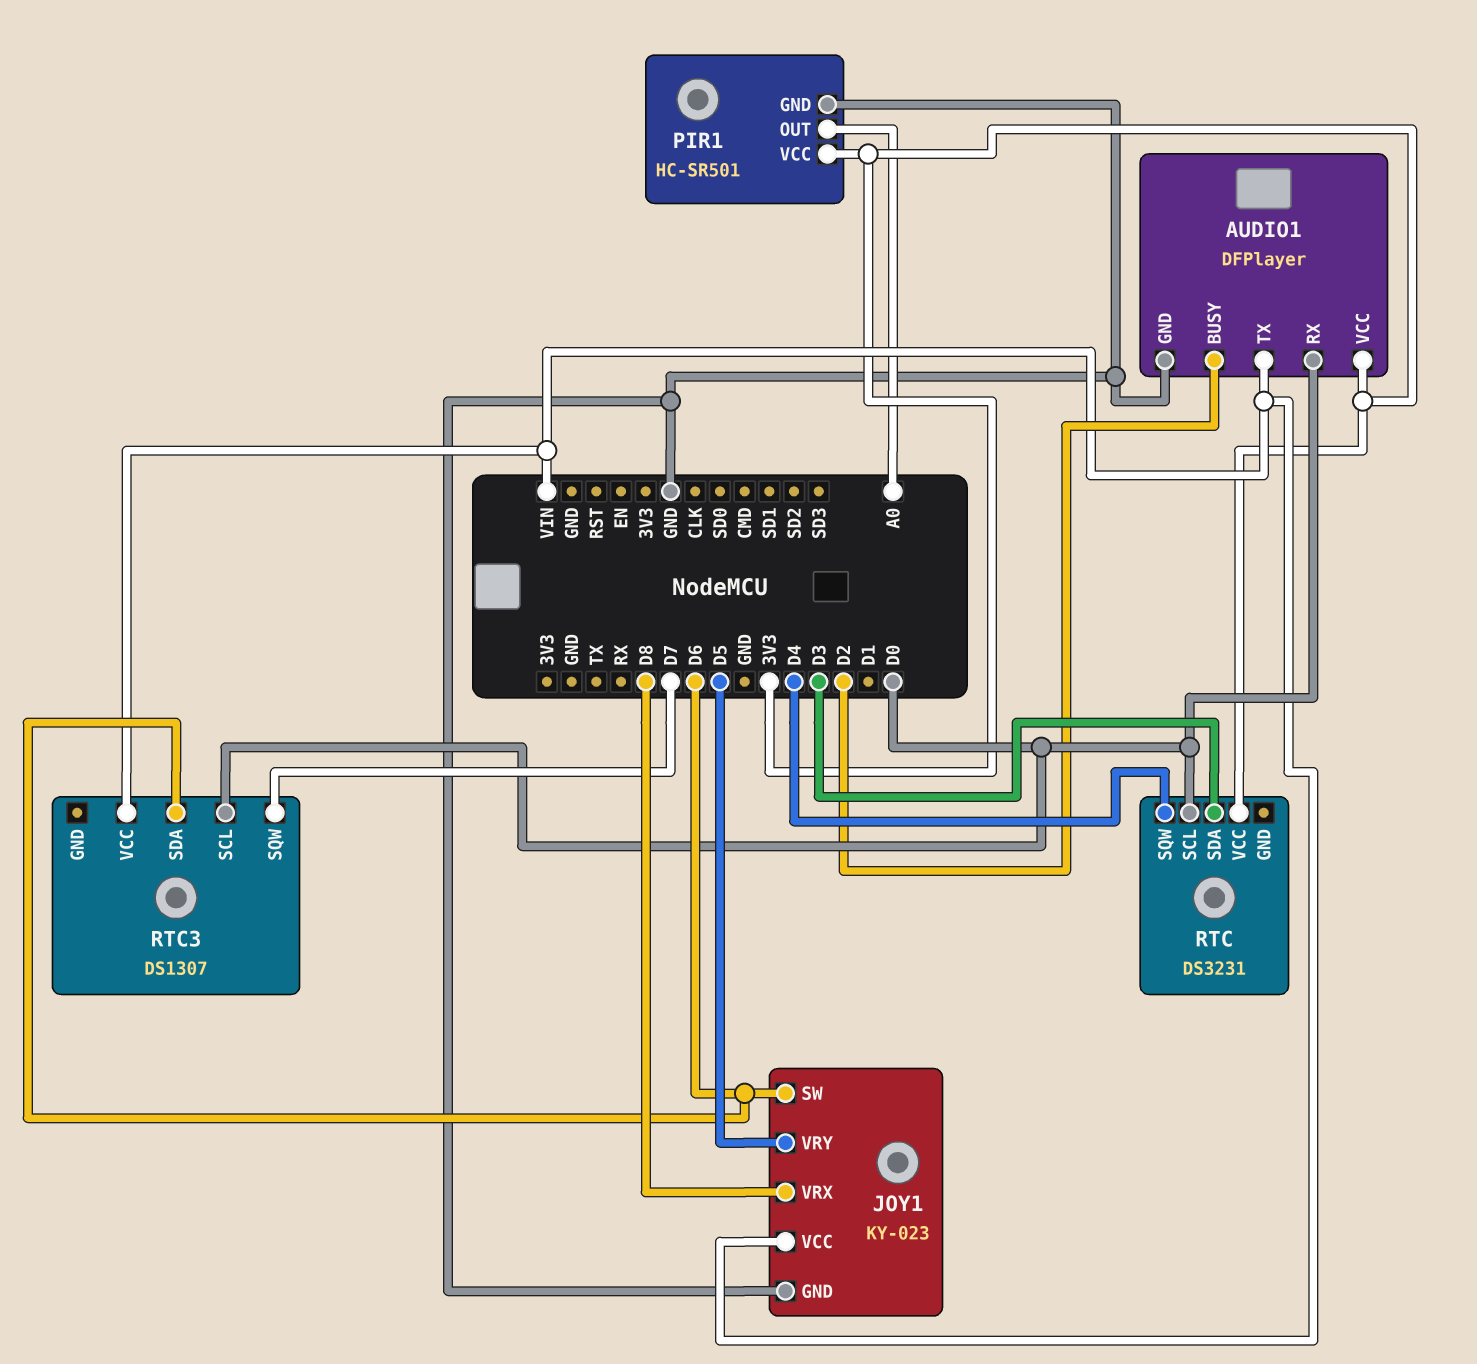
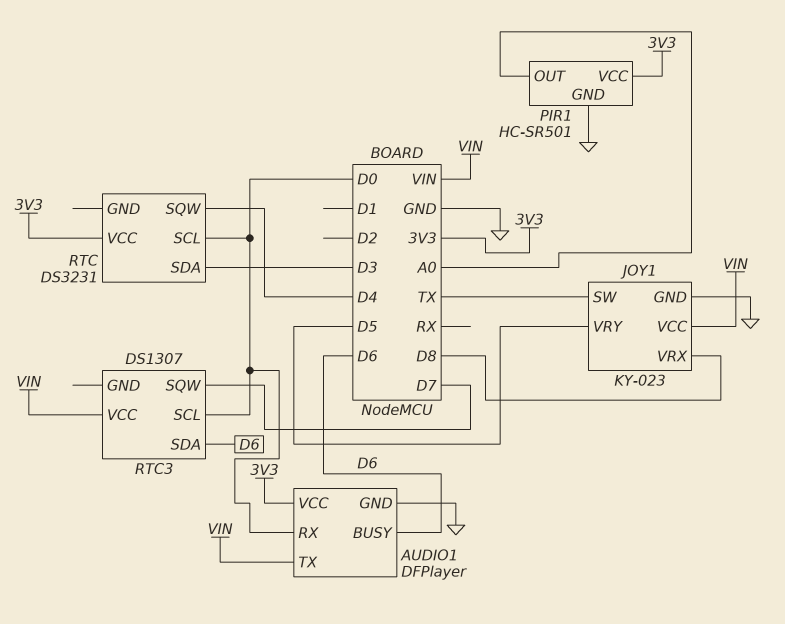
AUDIO1 pin BUSY: D2 -> D6
JOY1 pin SW: D6 -> TX

